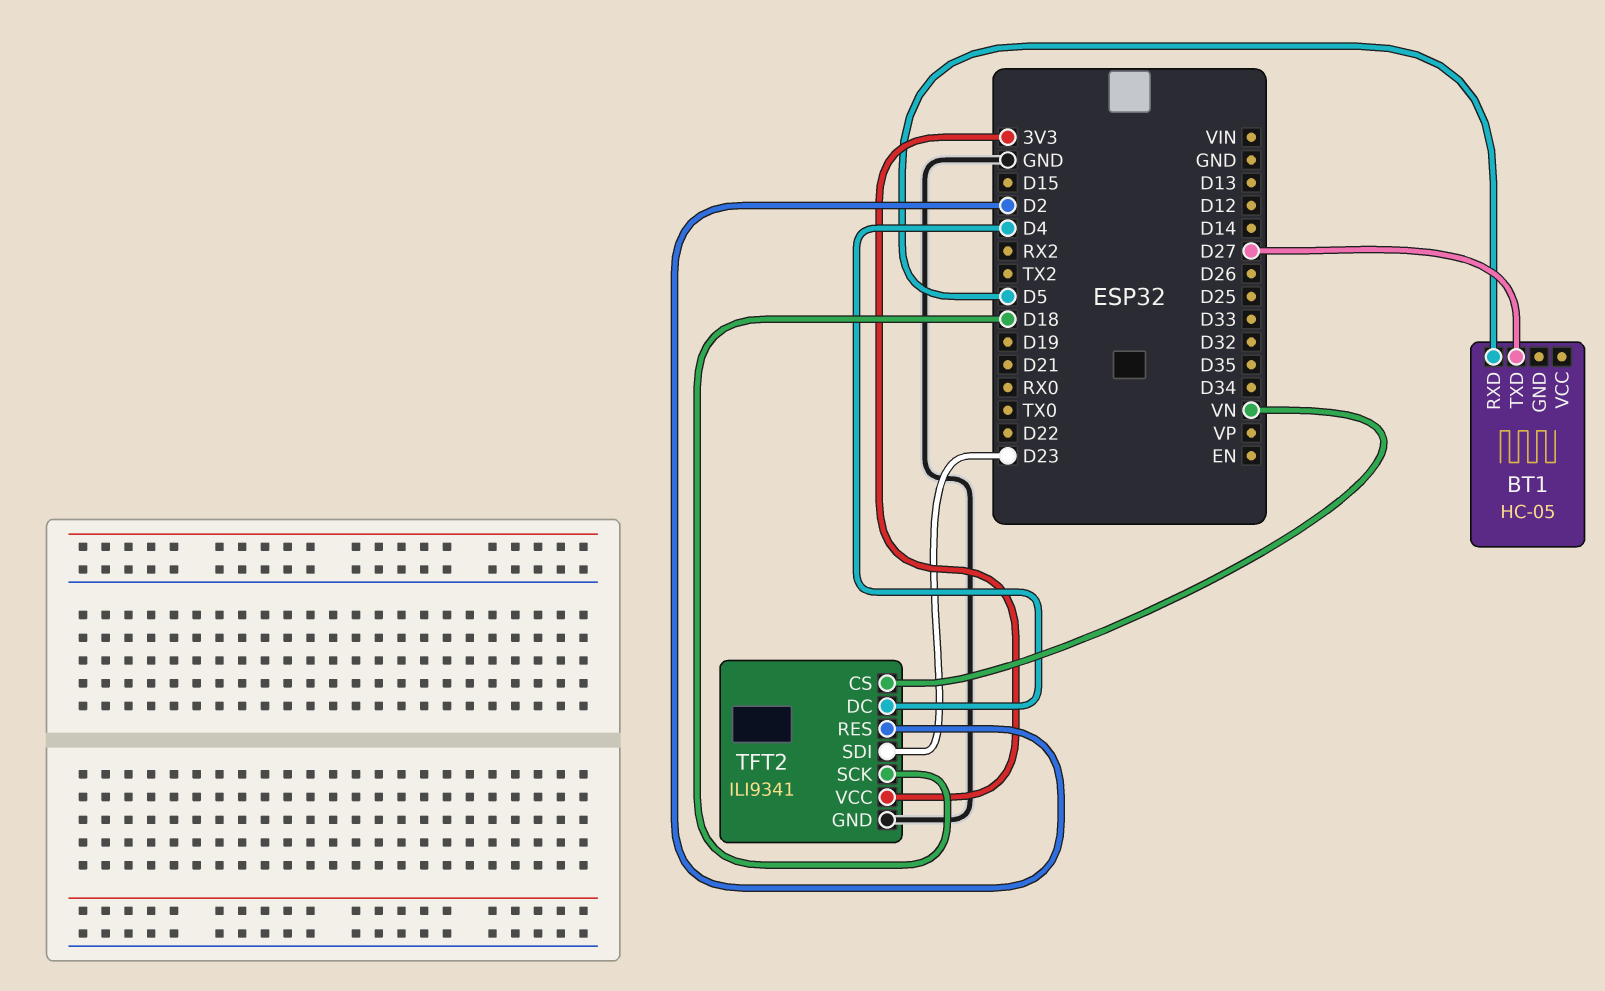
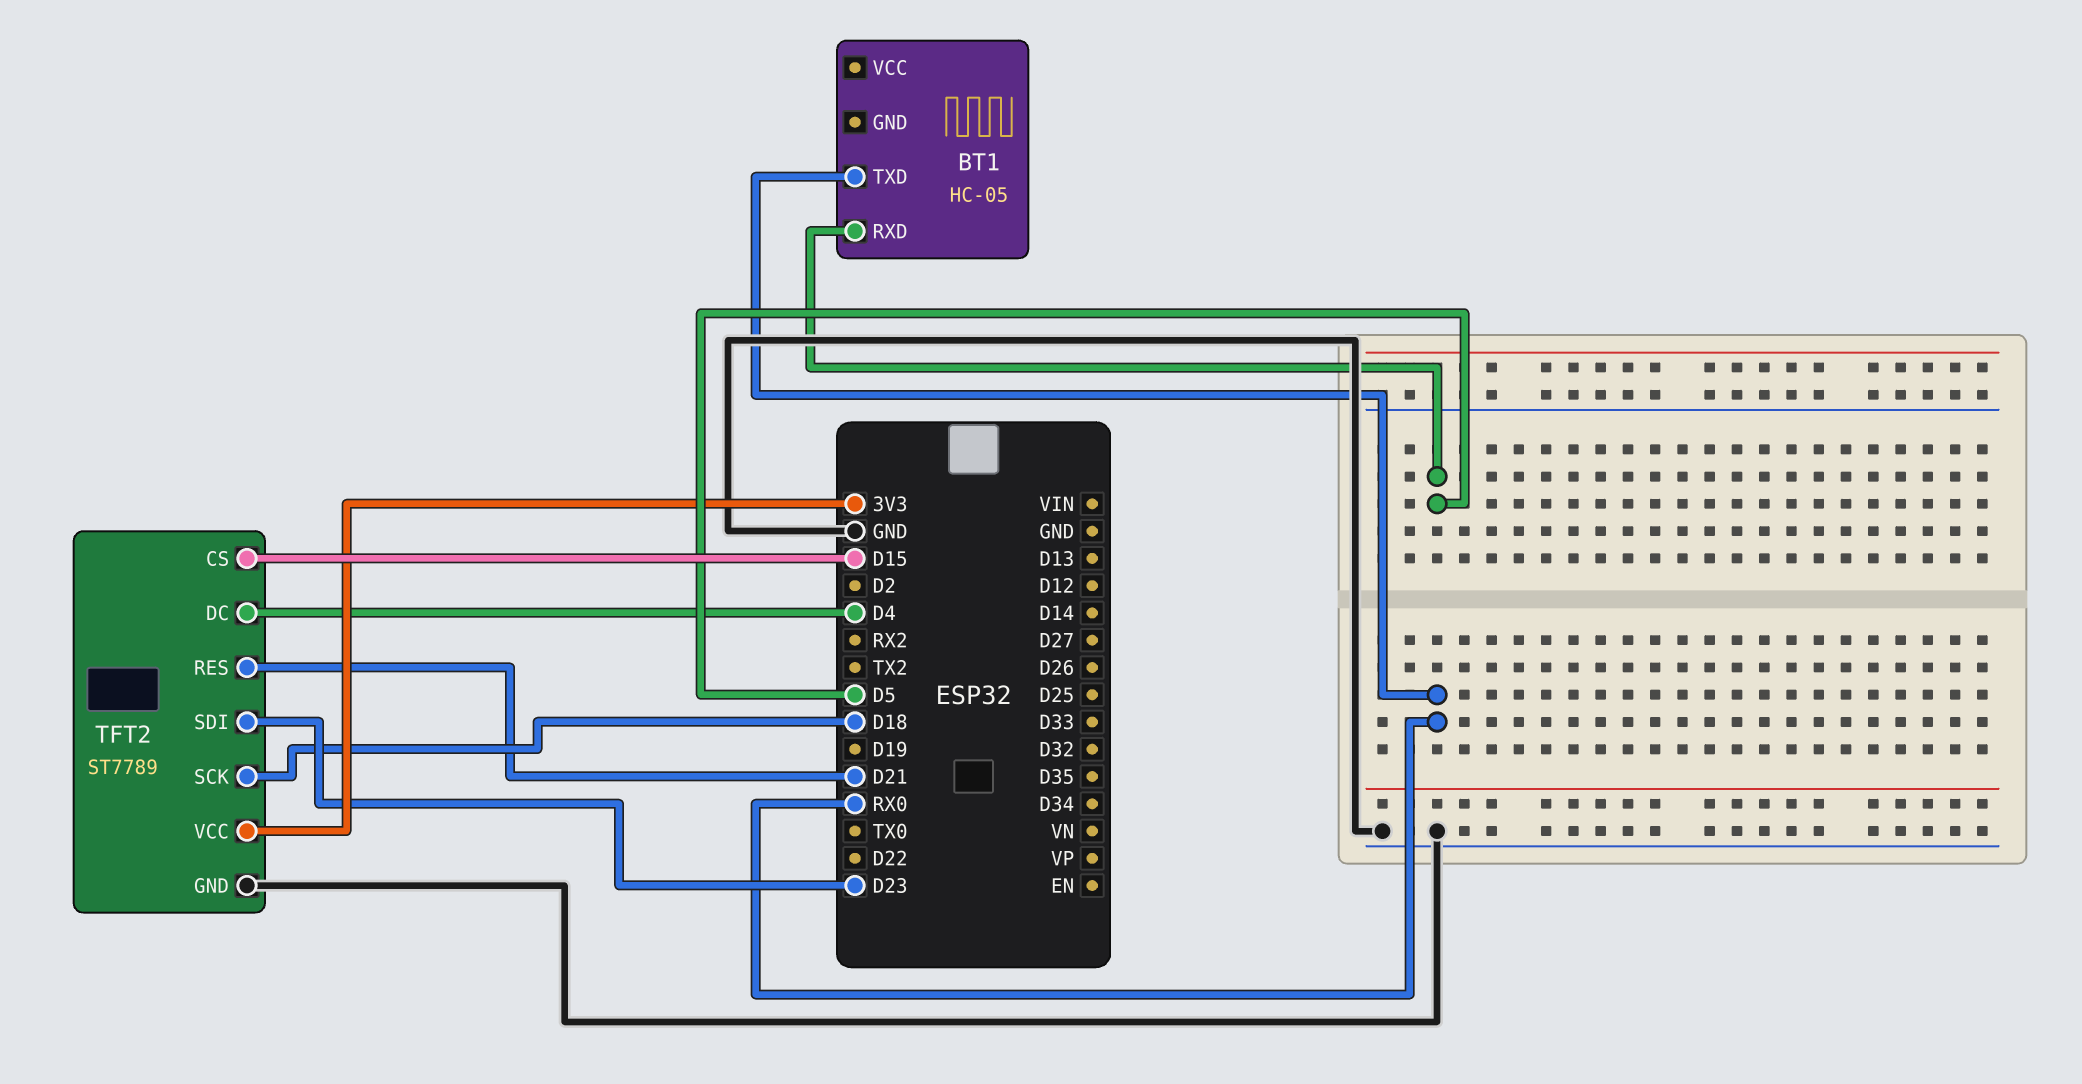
BT1 pin TXD: D27 -> RX0
TFT2: ILI9341 -> ST7789
TFT2 pin CS: VN -> D15
TFT2 pin RES: D2 -> D21

